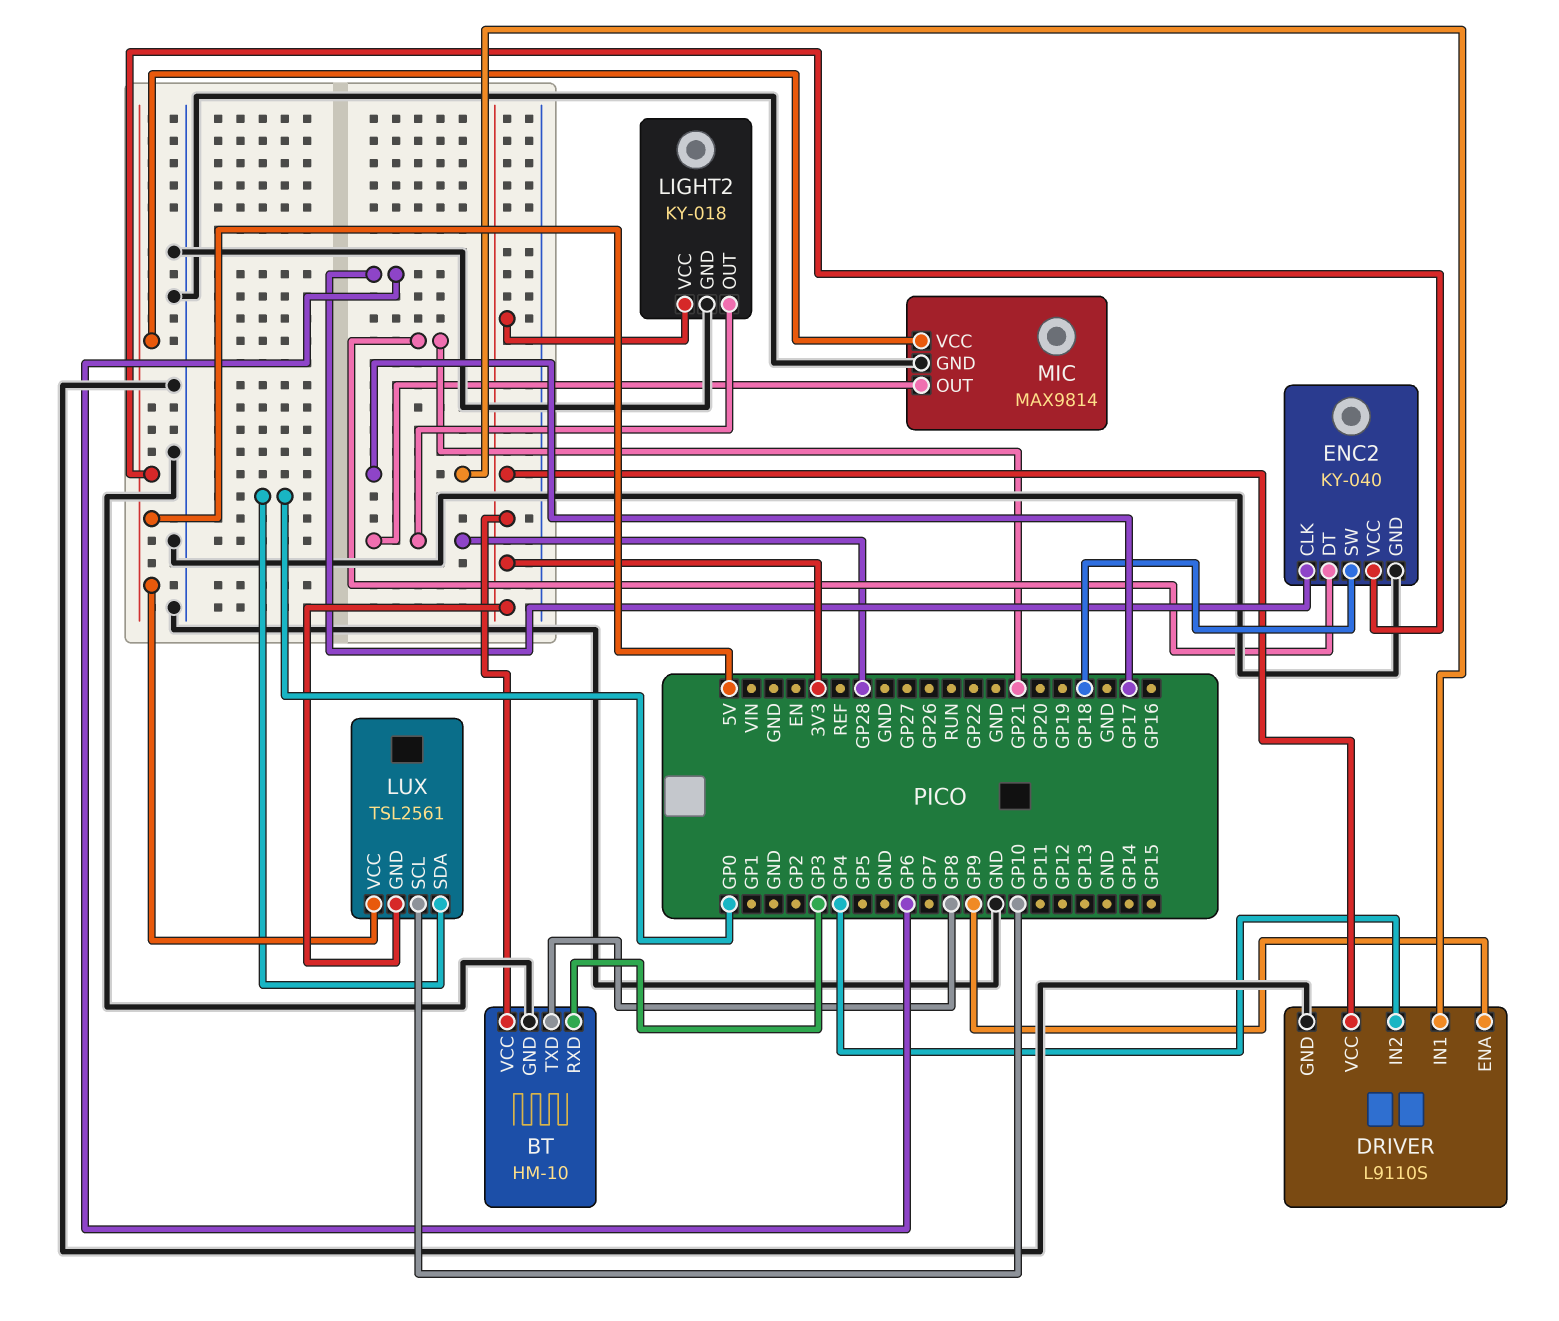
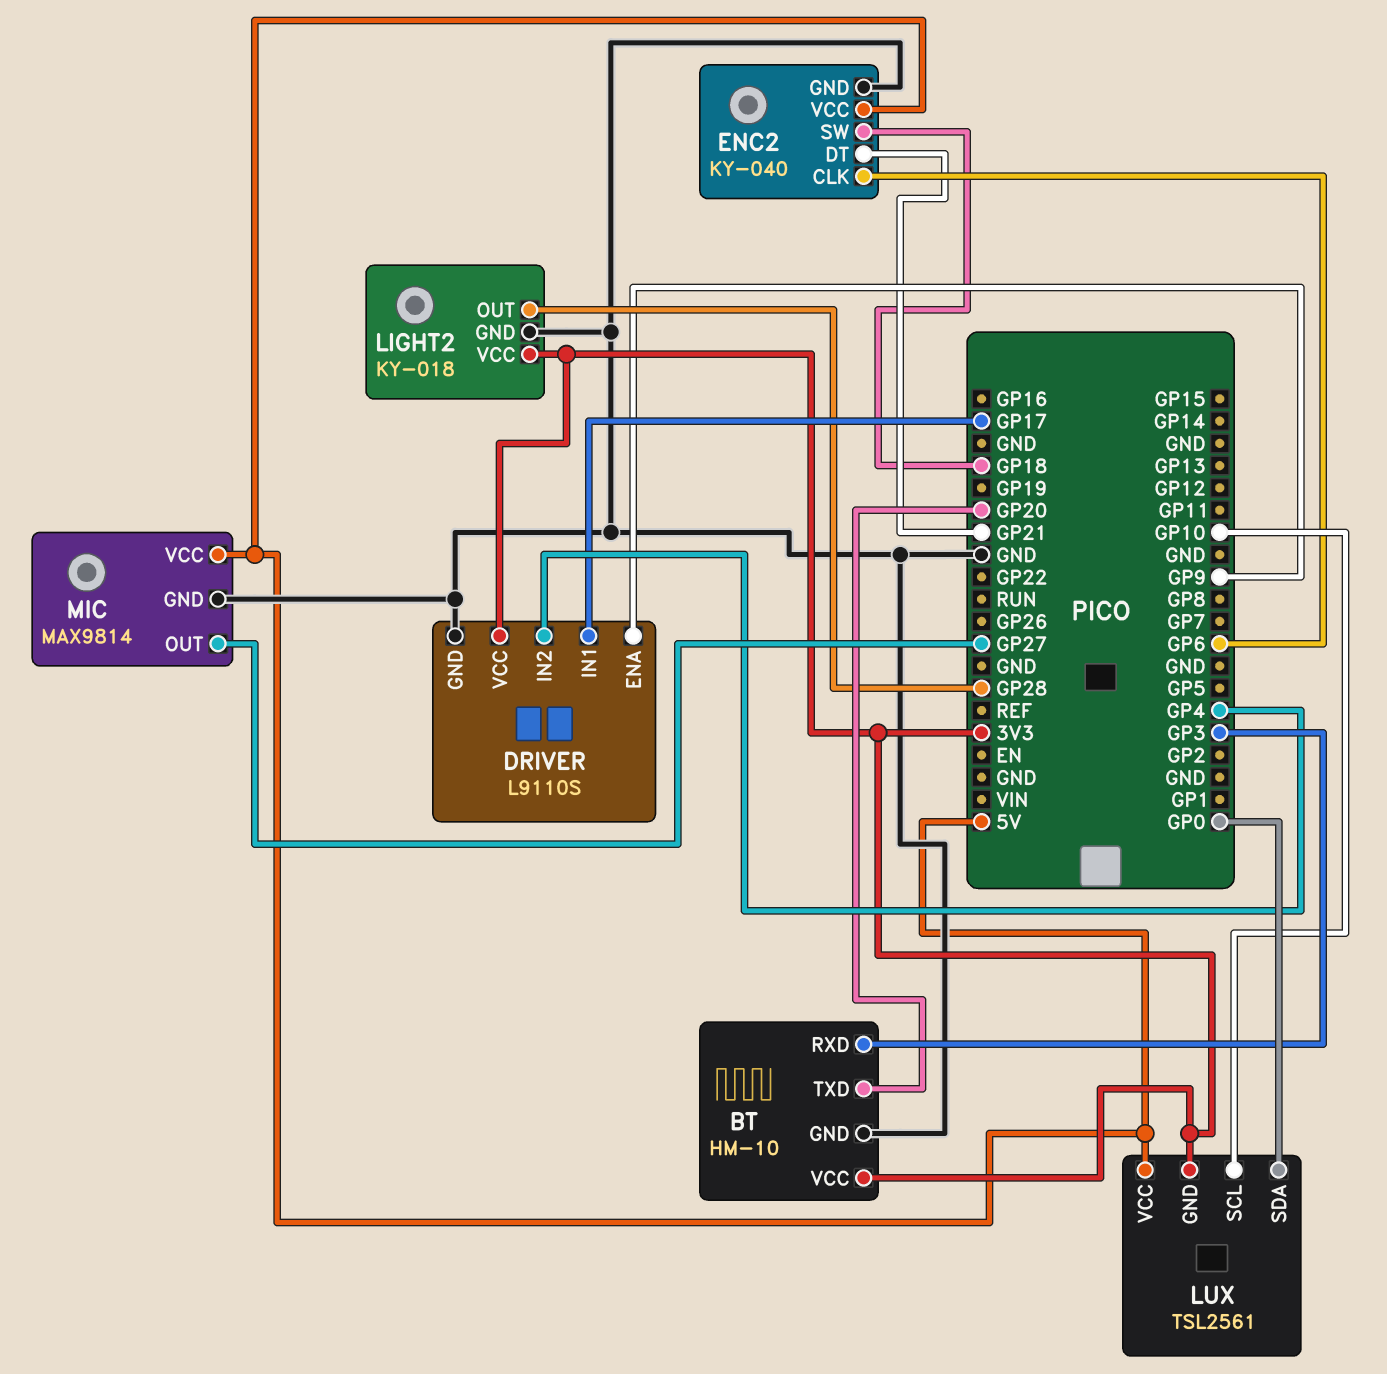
BT pin TXD: GP8 -> GP20
MIC pin OUT: GP28 -> GP27

